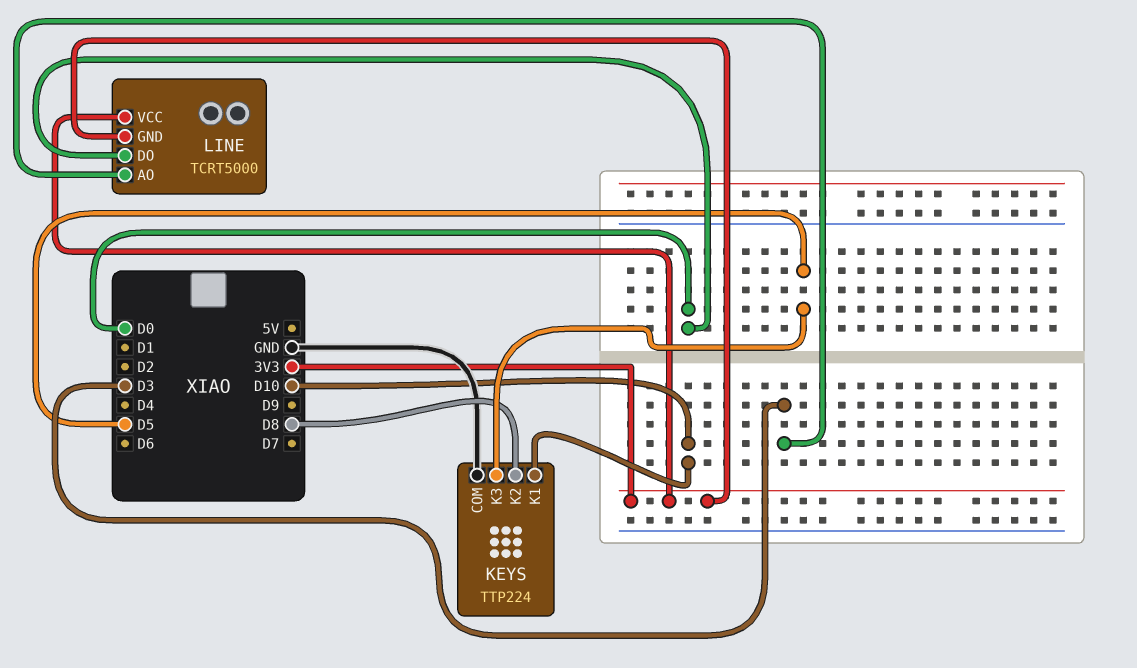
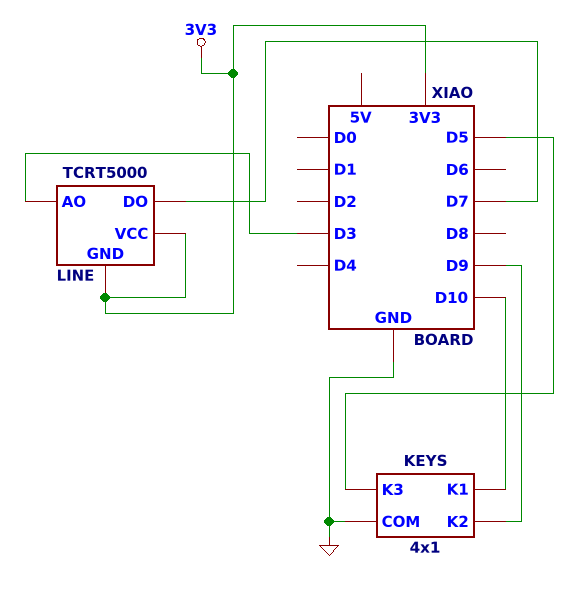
KEYS: TTP224 -> 4x1
KEYS pin K2: D8 -> D9
LINE pin DO: D0 -> D7

